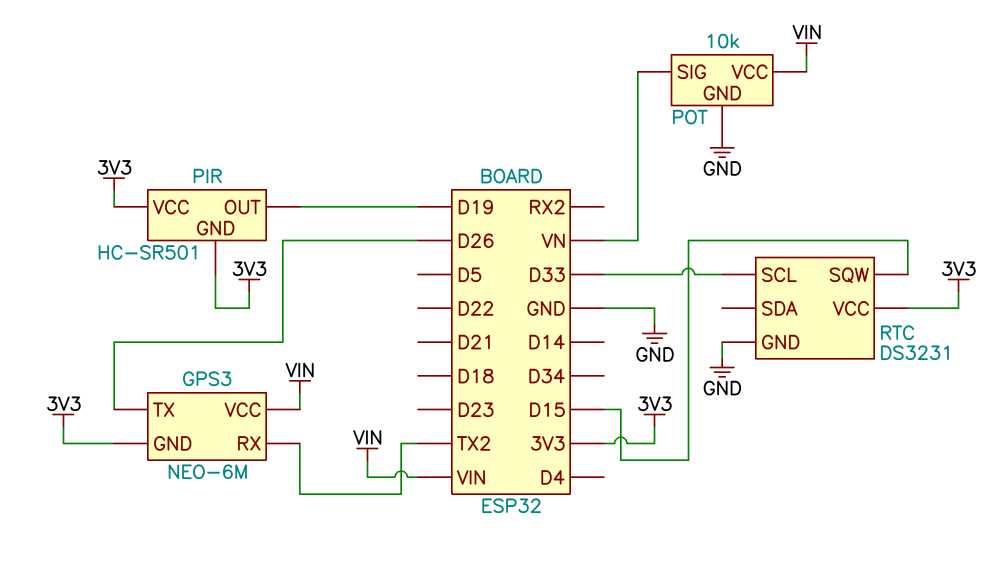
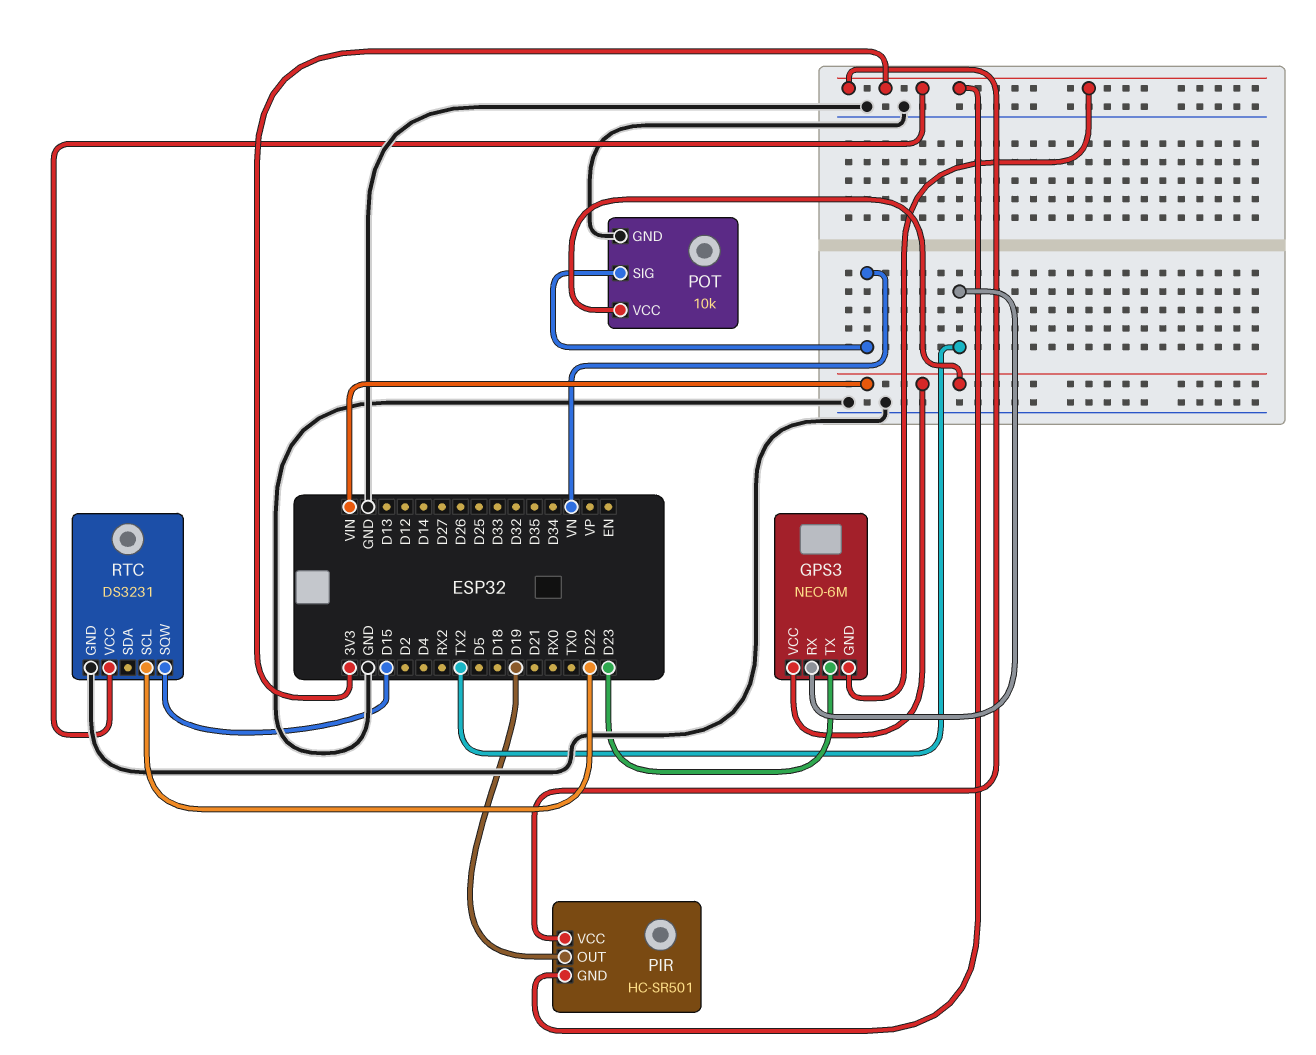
GPS3 pin TX: D26 -> D23
RTC pin SCL: D33 -> D22

